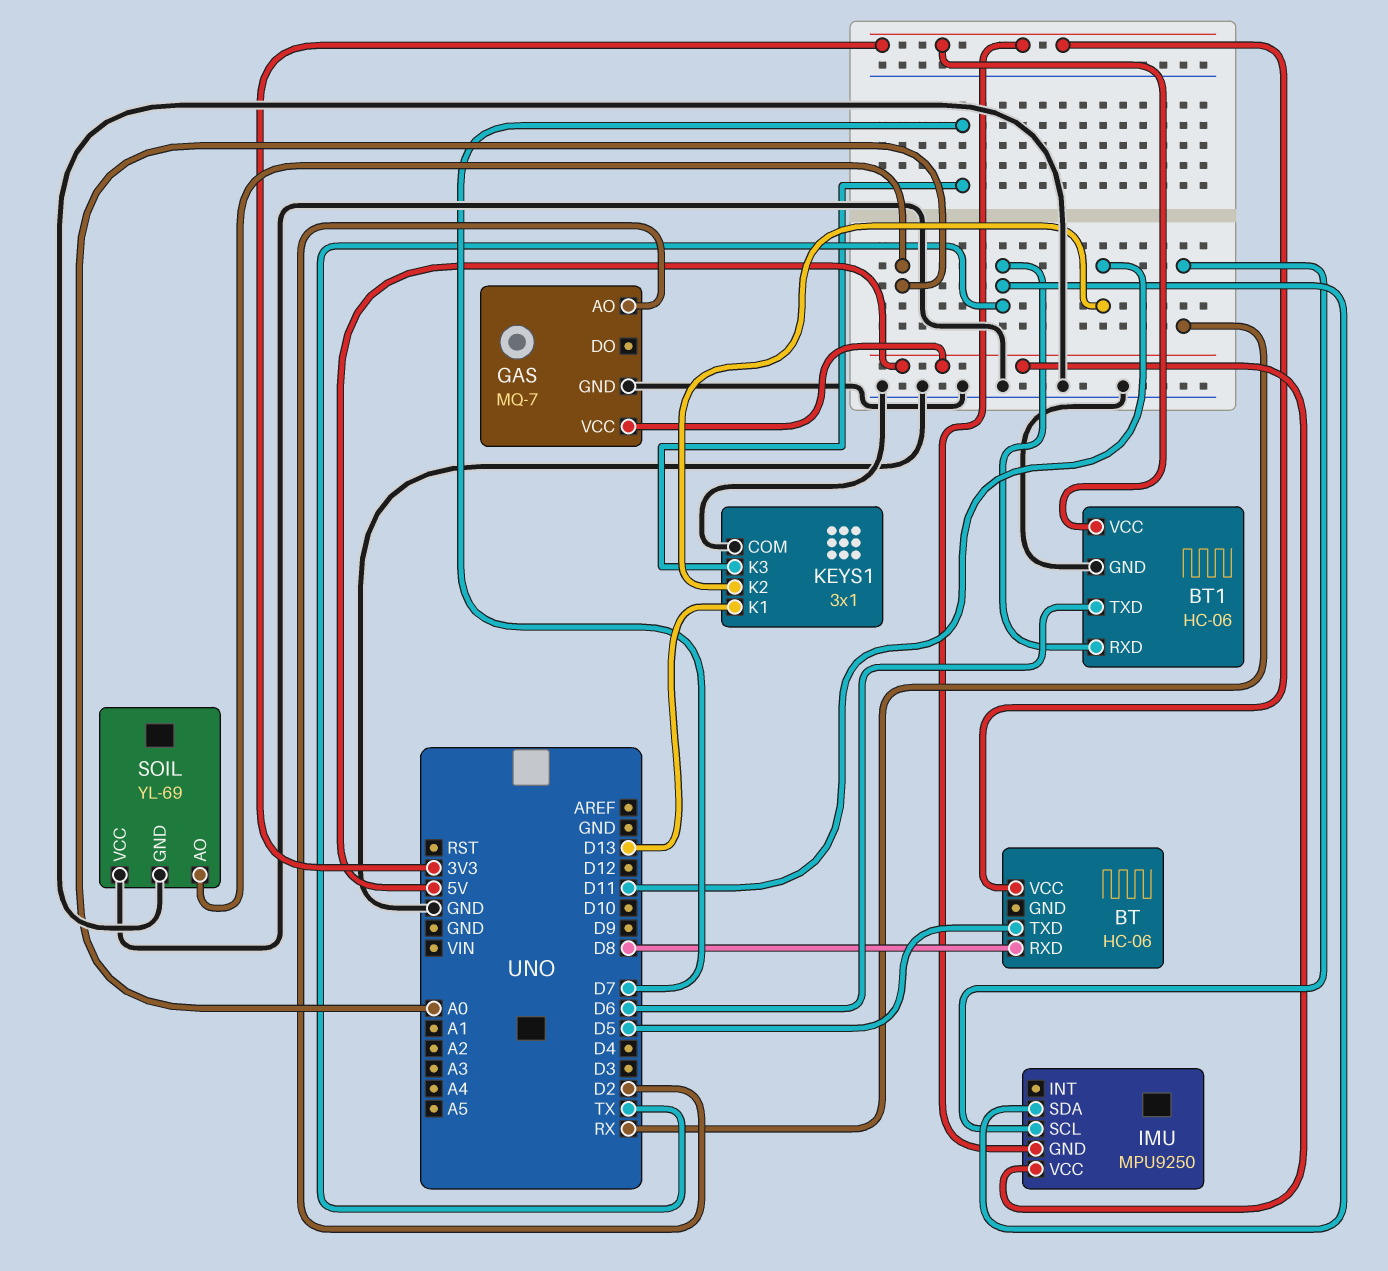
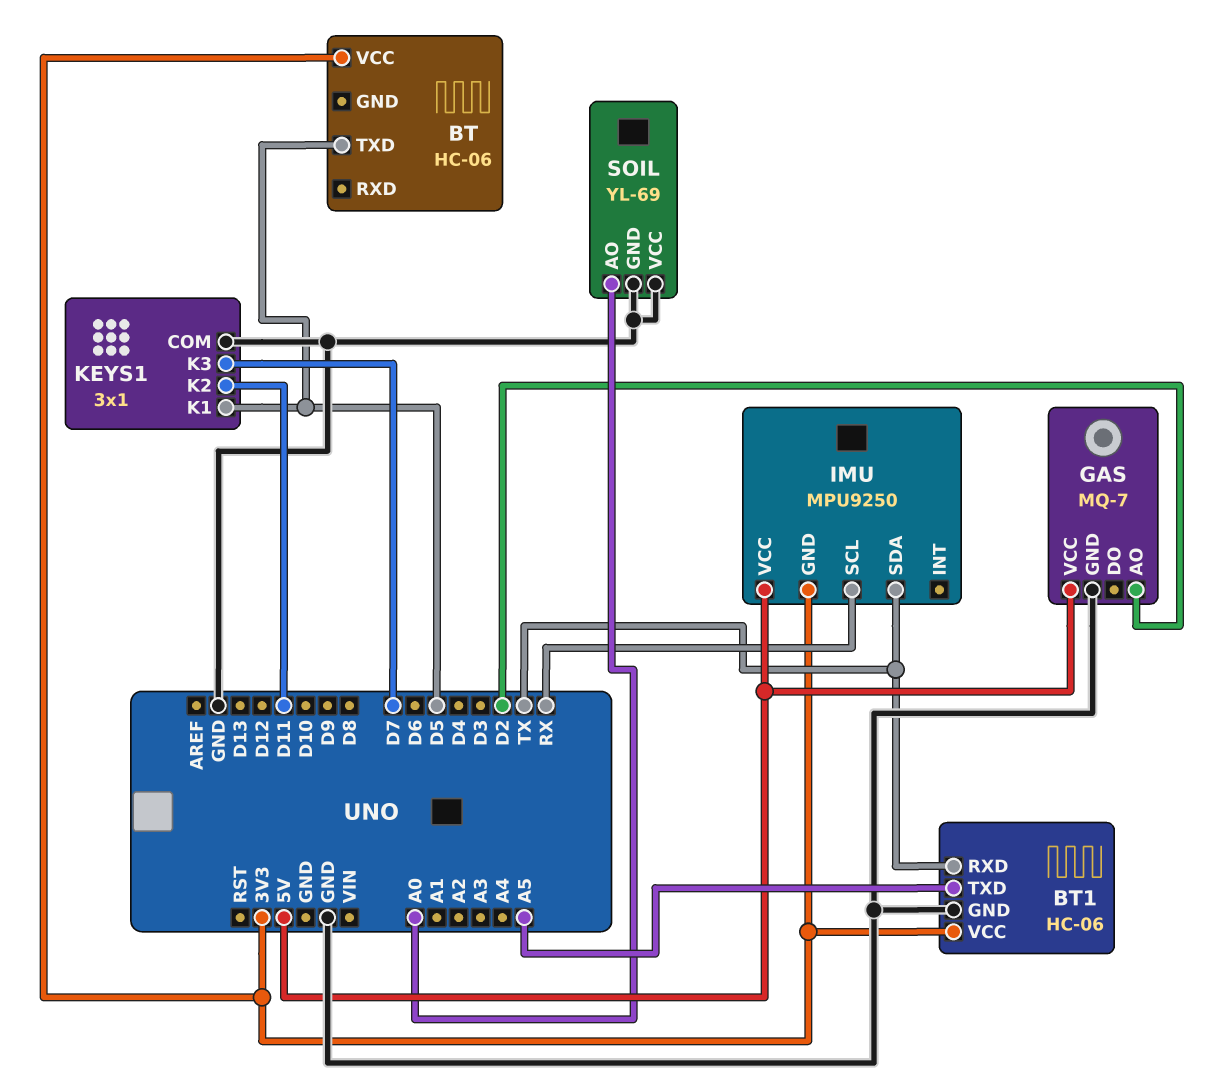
BT pin RXD: D8 -> none
BT1 pin TXD: D6 -> A5
KEYS1 pin K1: D13 -> D5

